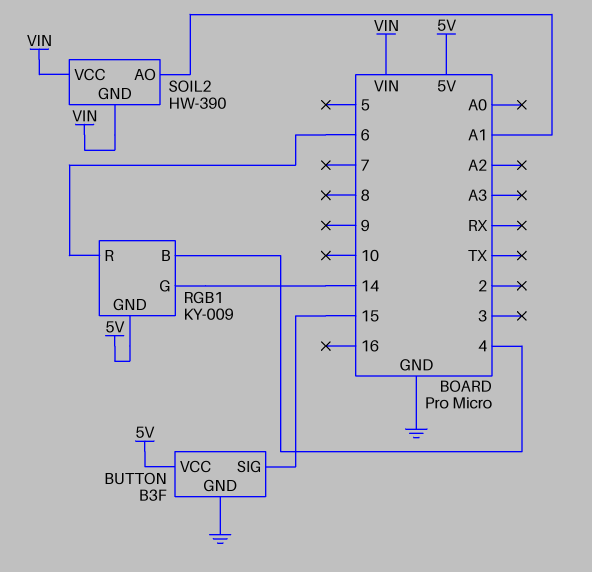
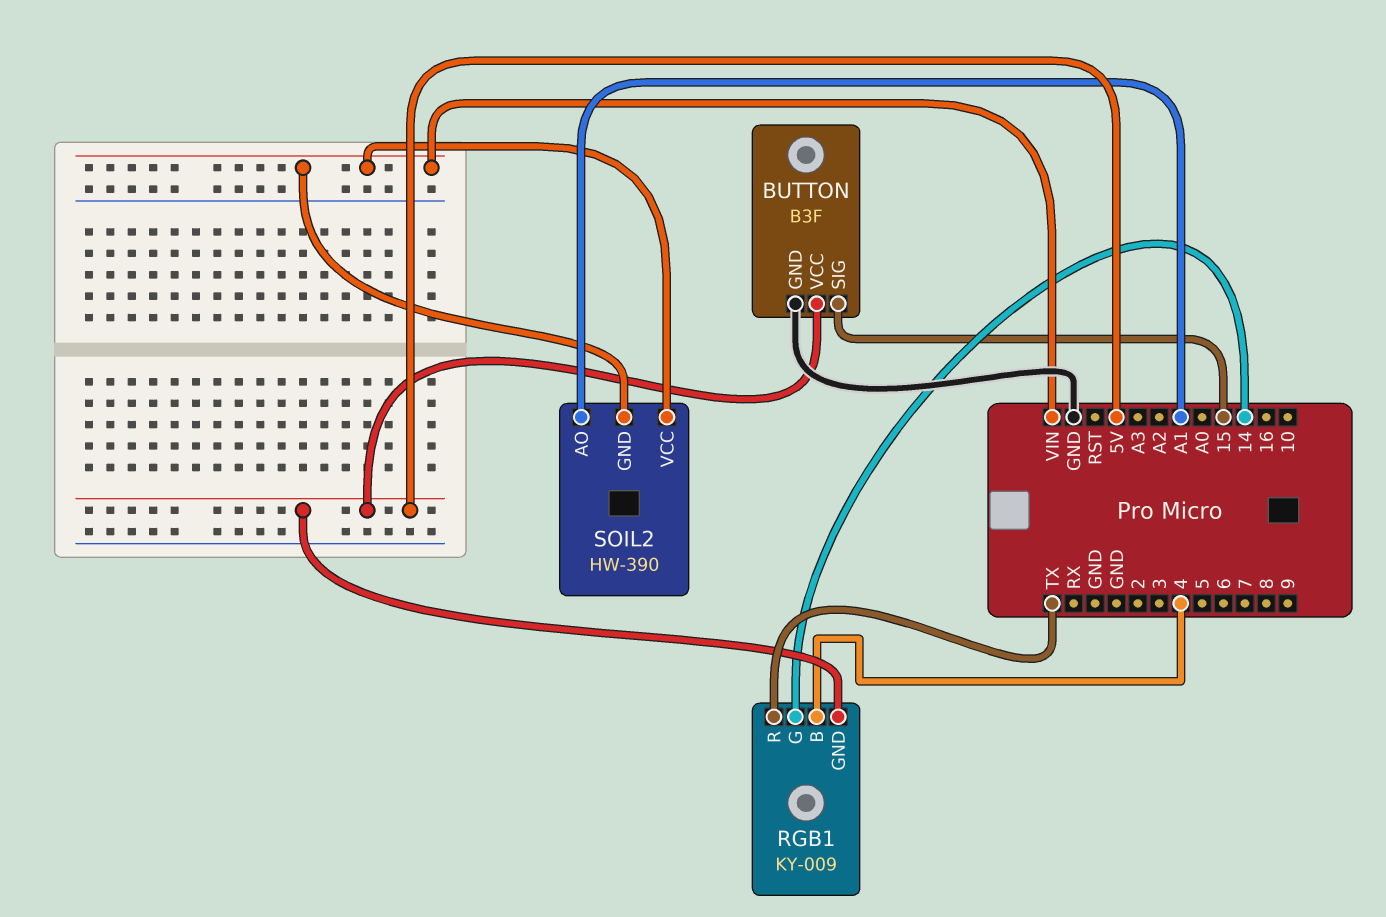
RGB1 pin R: 6 -> TX

